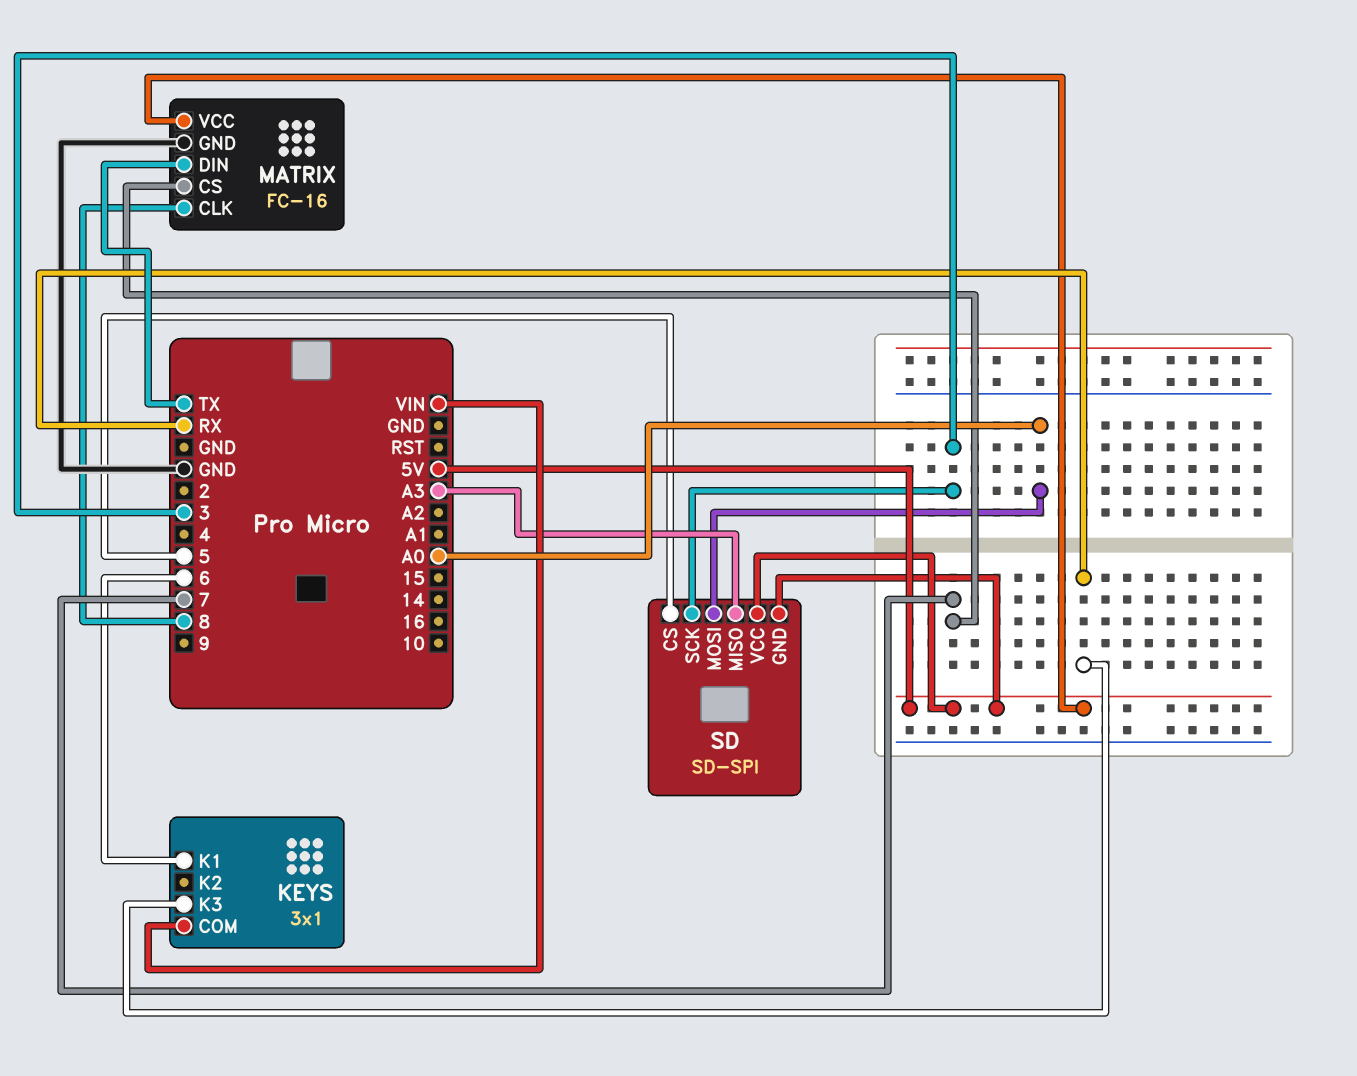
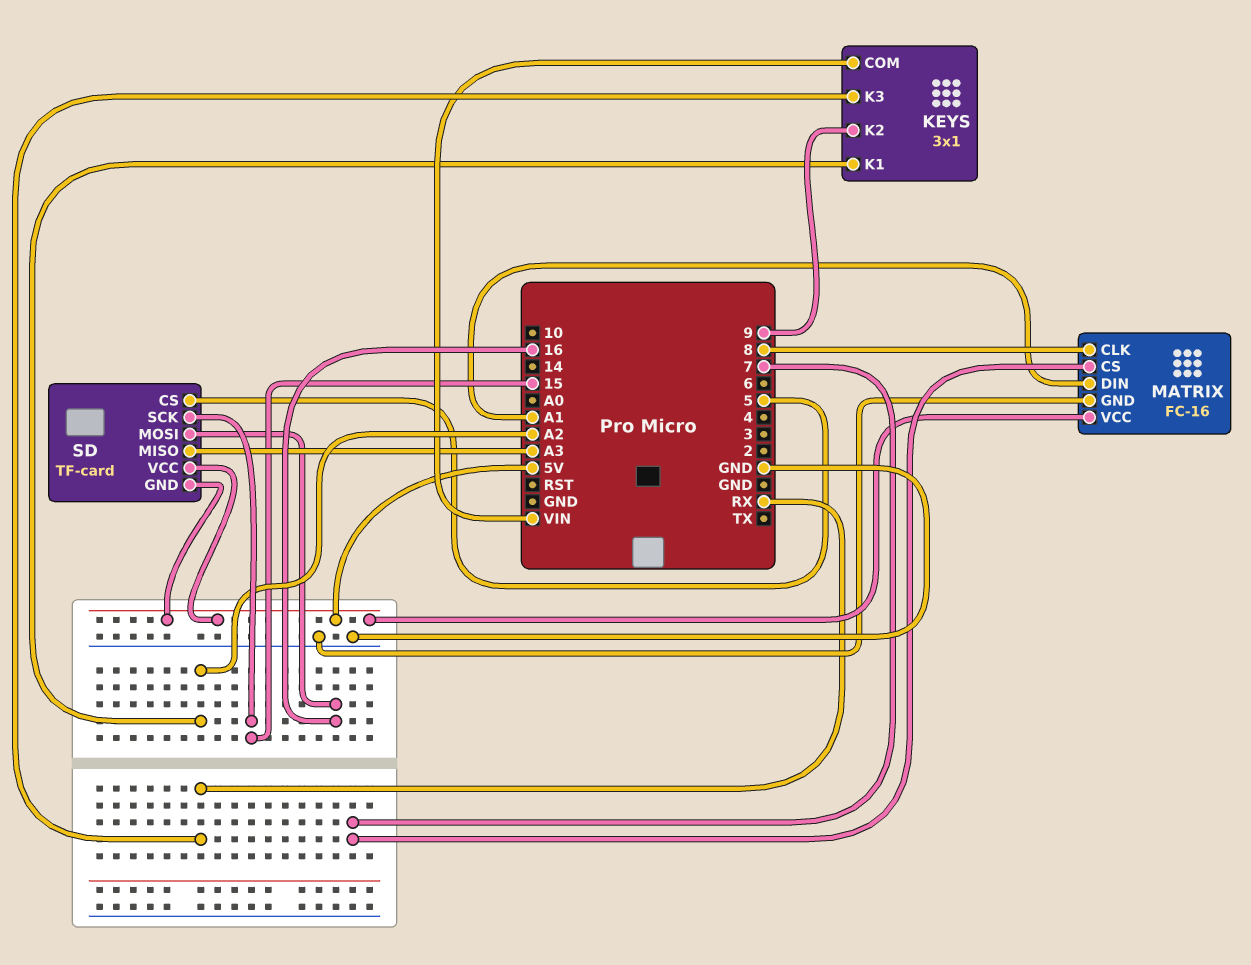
KEYS pin K1: 6 -> A2
KEYS pin K2: none -> 9
MATRIX pin DIN: TX -> A1
SD: SD-SPI -> TF-card
SD pin MOSI: A0 -> 16
SD pin SCK: 3 -> 15

